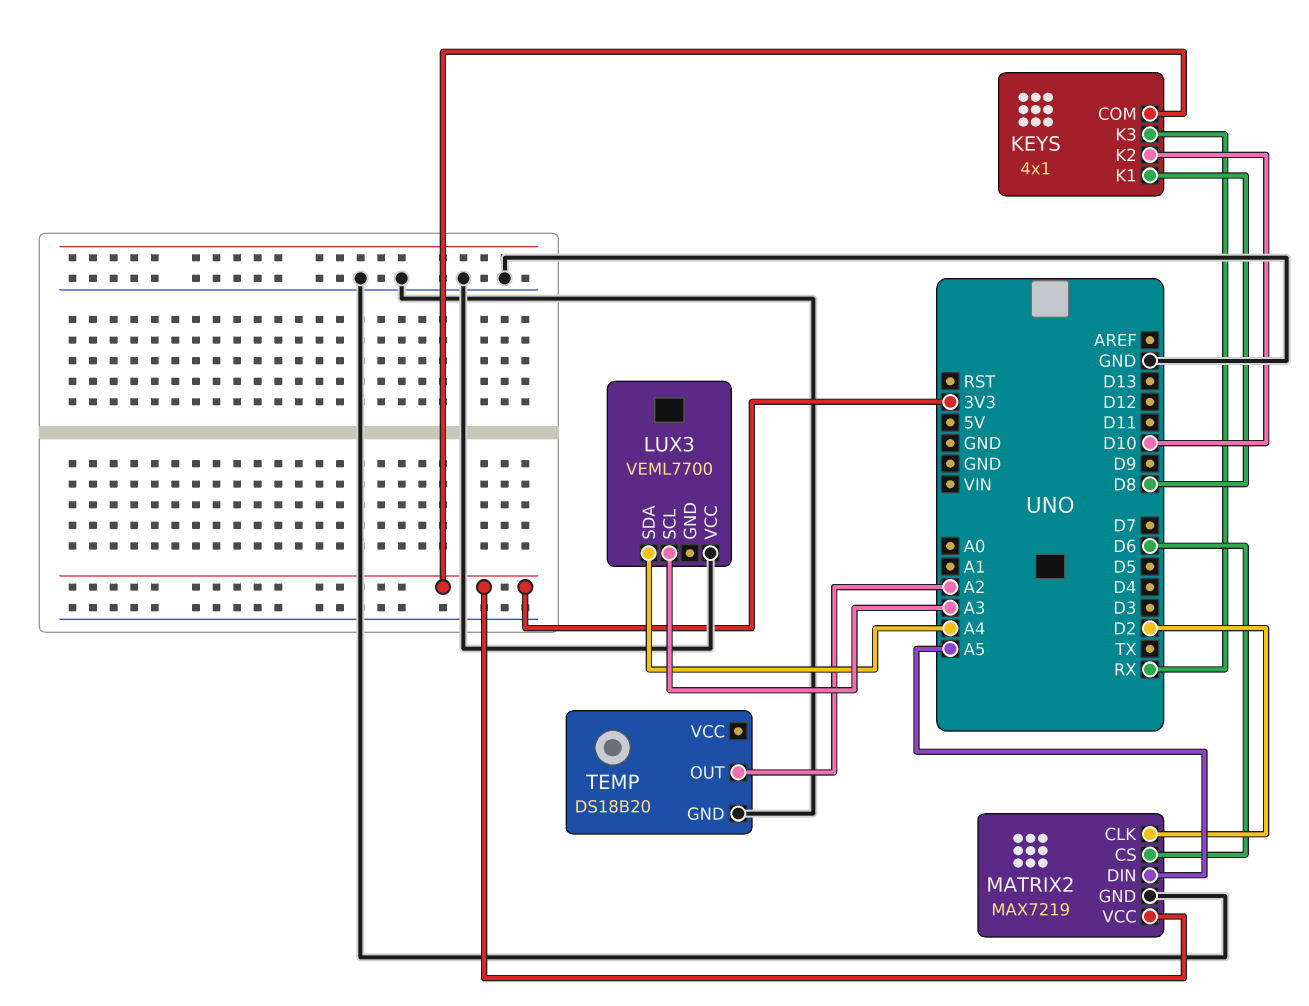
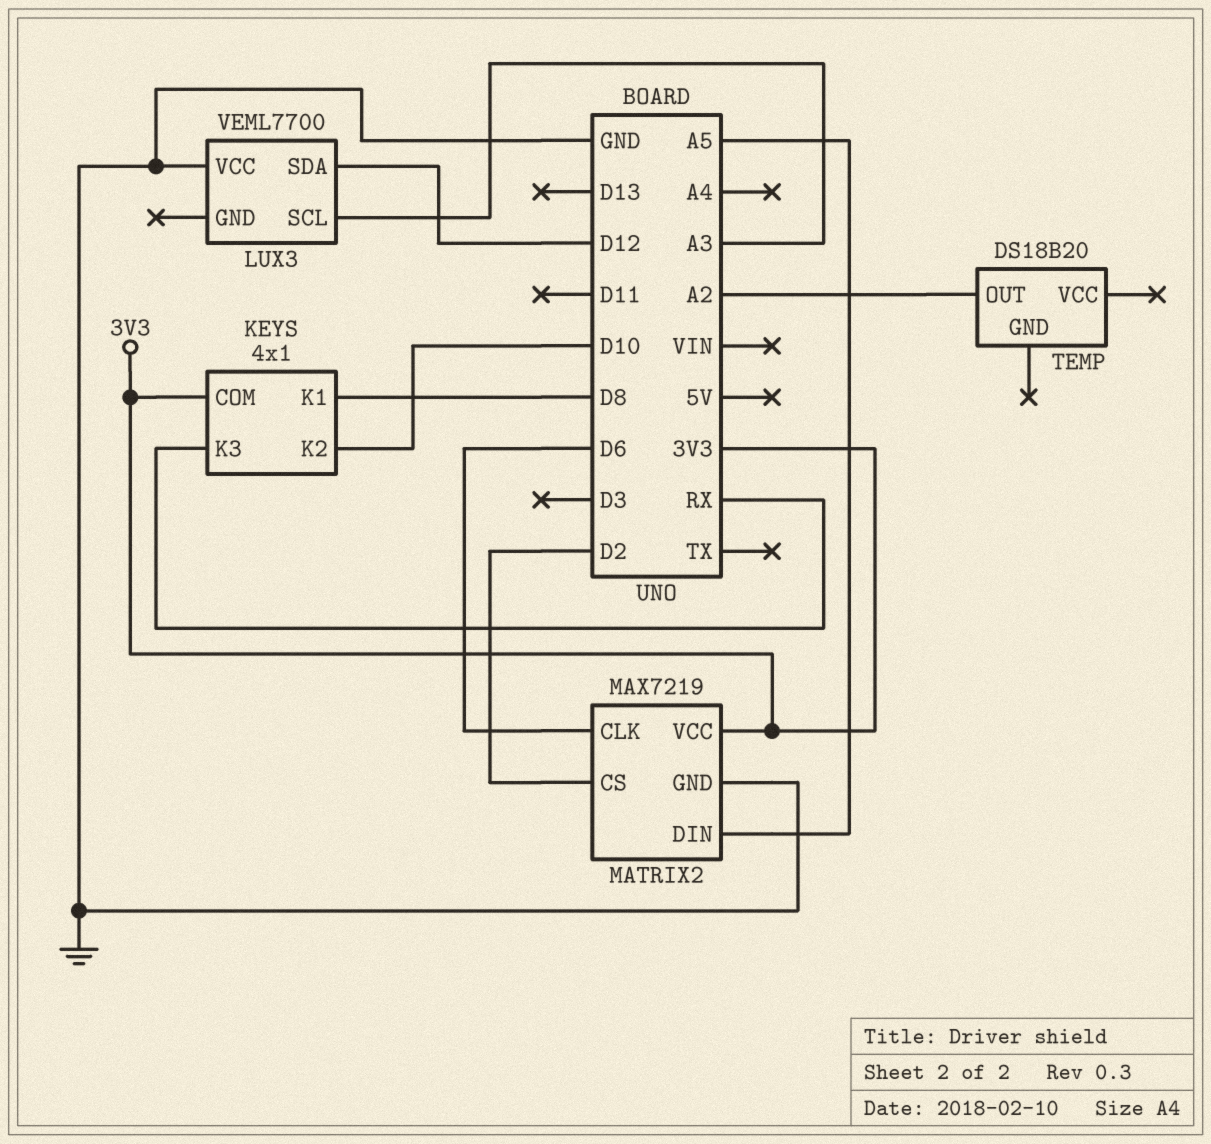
LUX3 pin SDA: A4 -> D12
MATRIX2 pin CLK: D2 -> D6
MATRIX2 pin CS: D6 -> D2
TEMP pin GND: GND -> none

